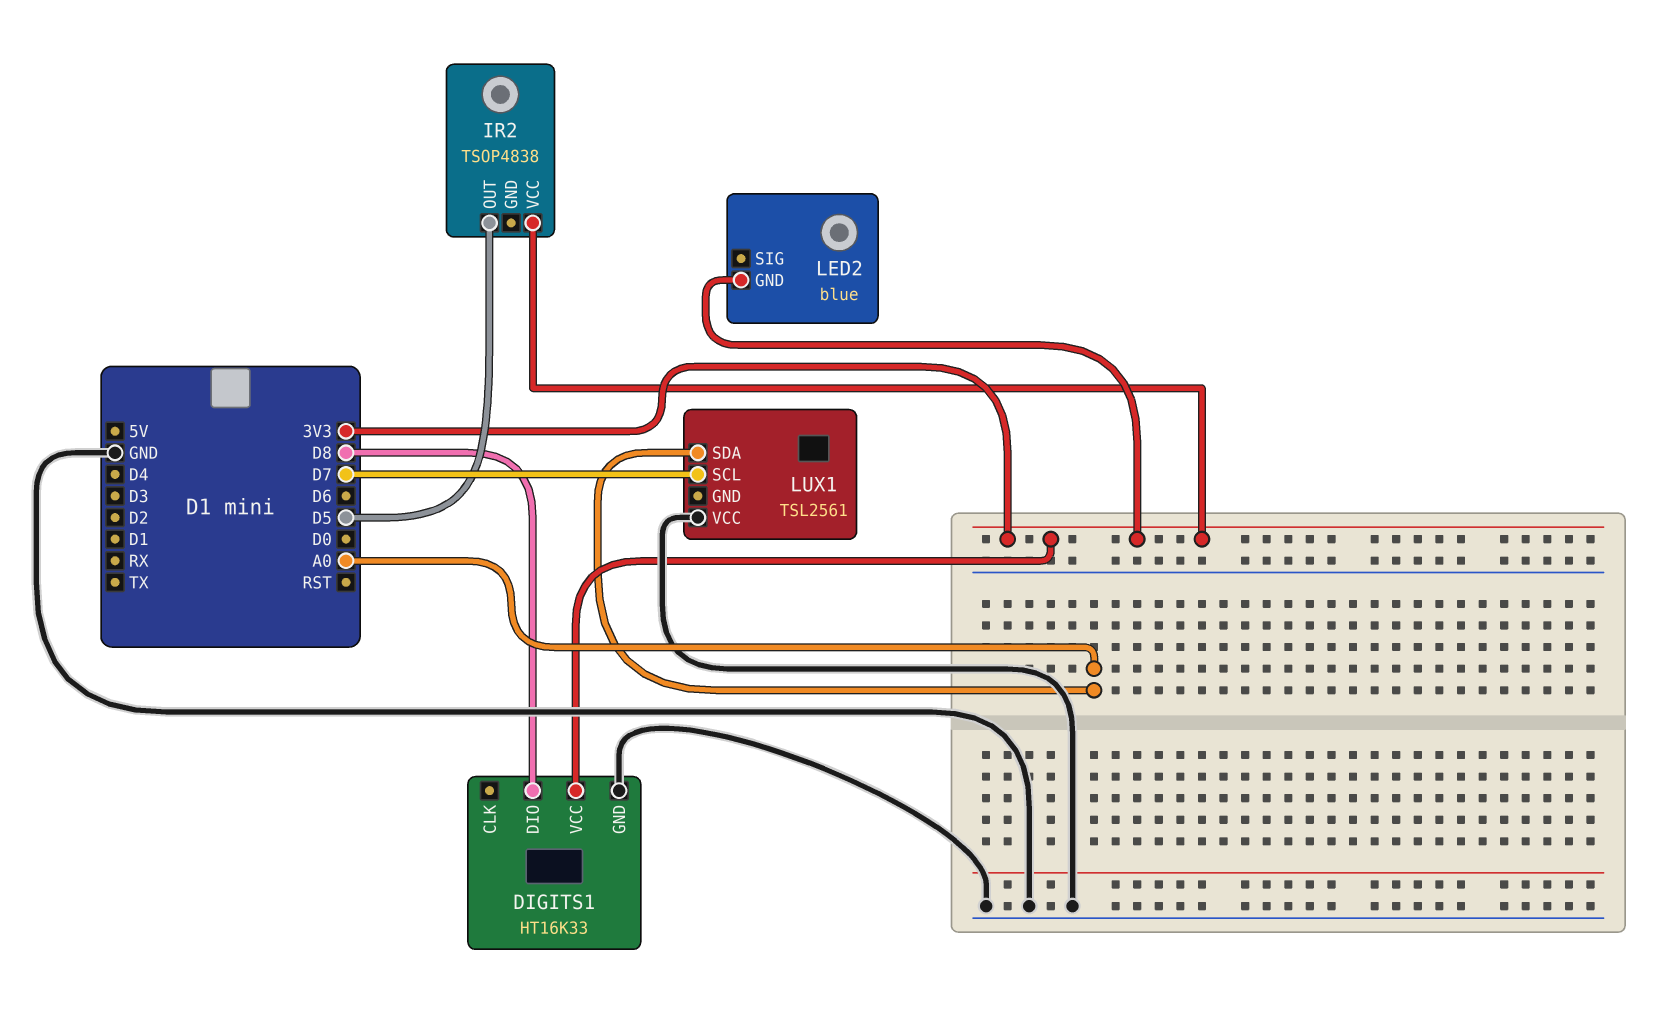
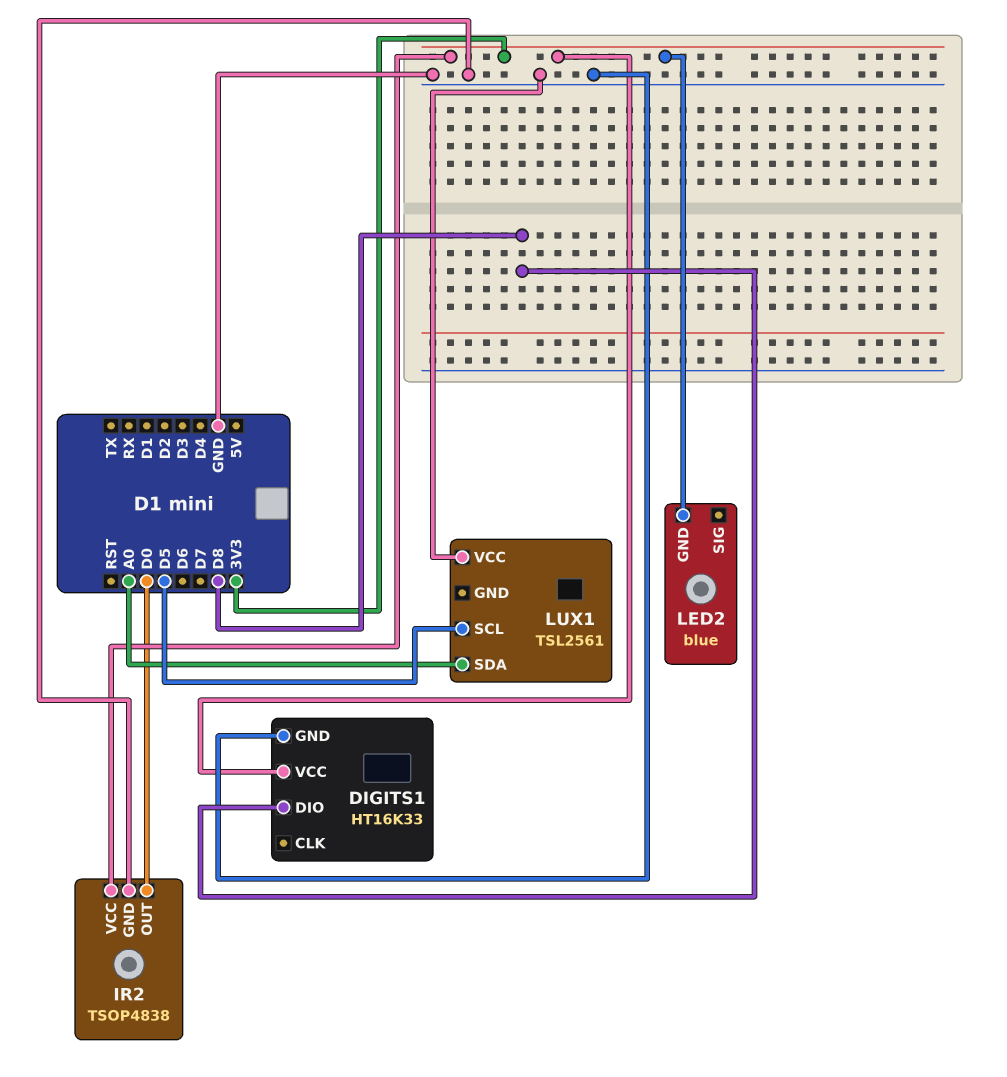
IR2 pin GND: none -> GND
IR2 pin OUT: D5 -> D0
LUX1 pin SCL: D7 -> D5

